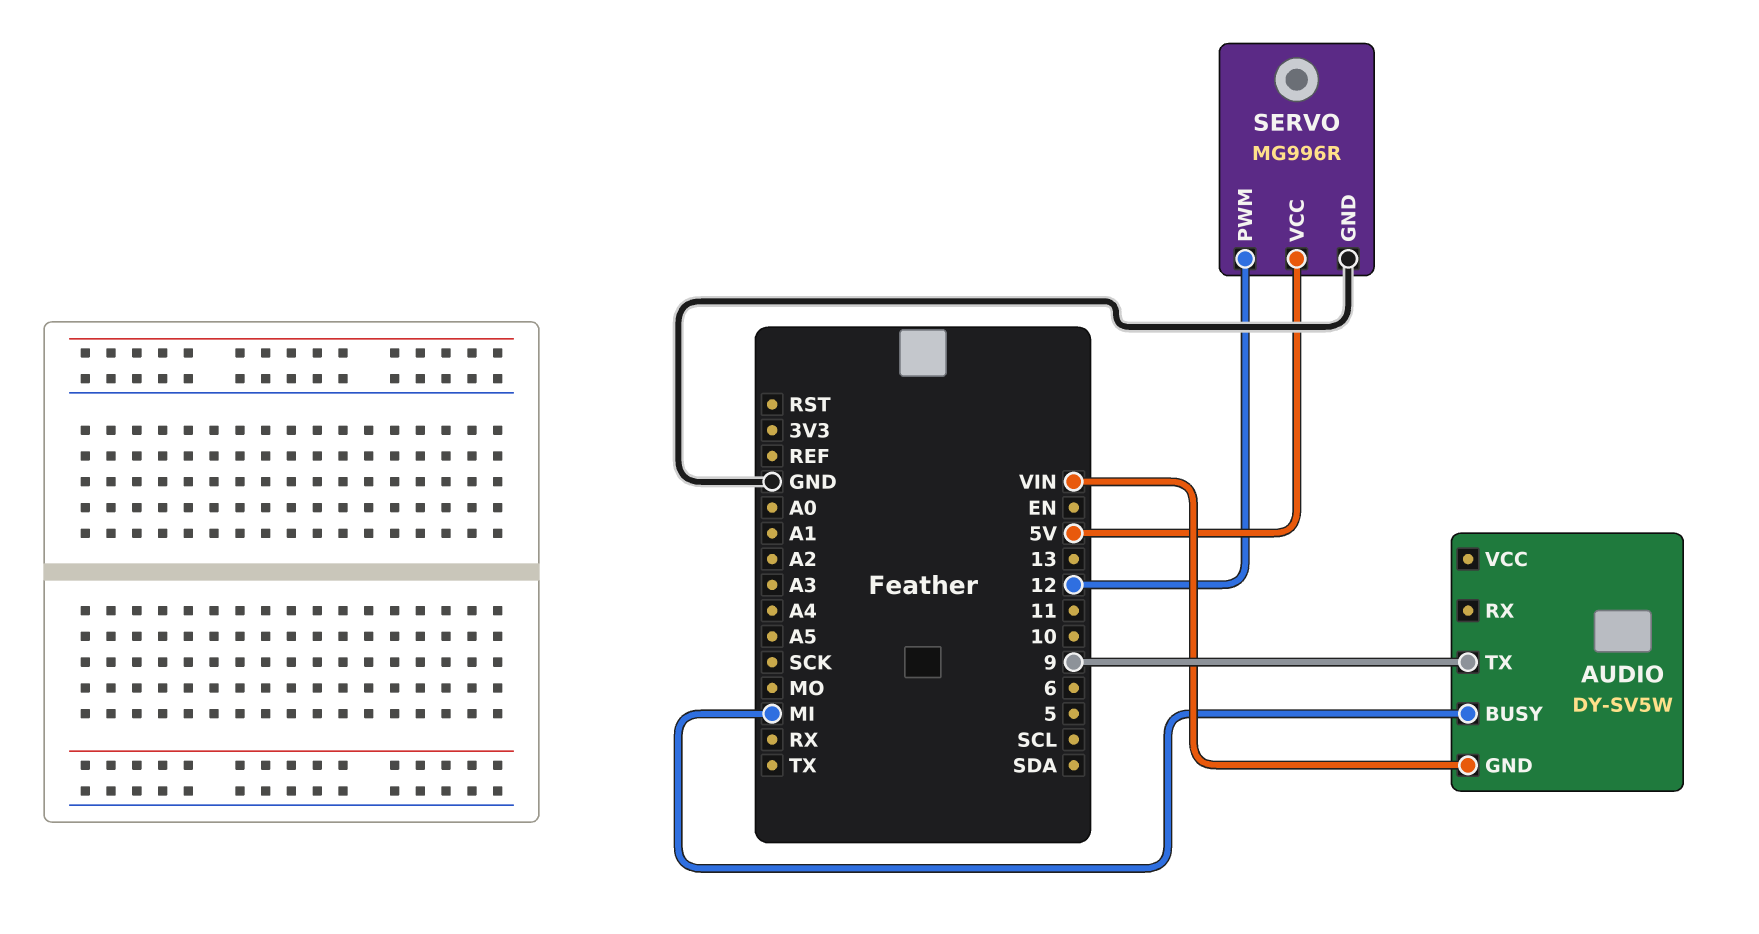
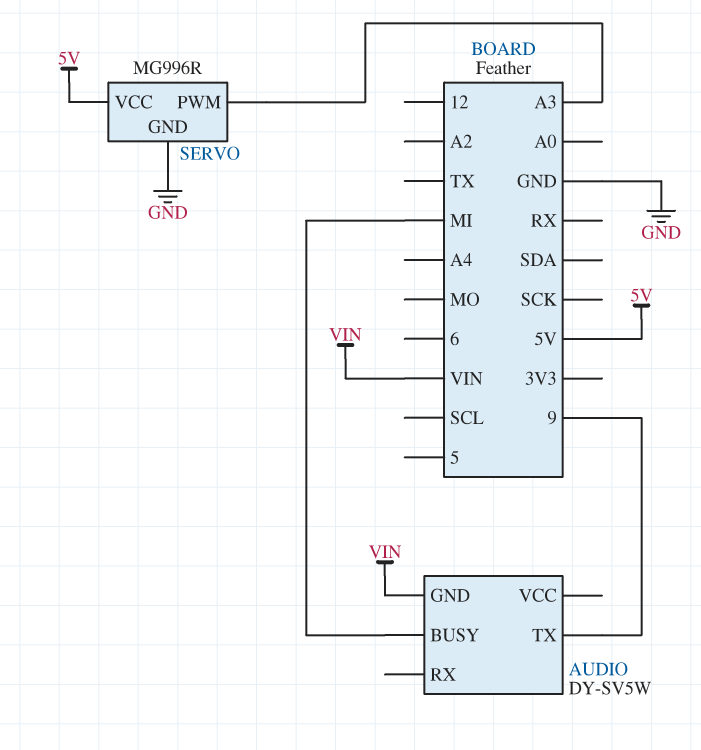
SERVO pin PWM: 12 -> A3

